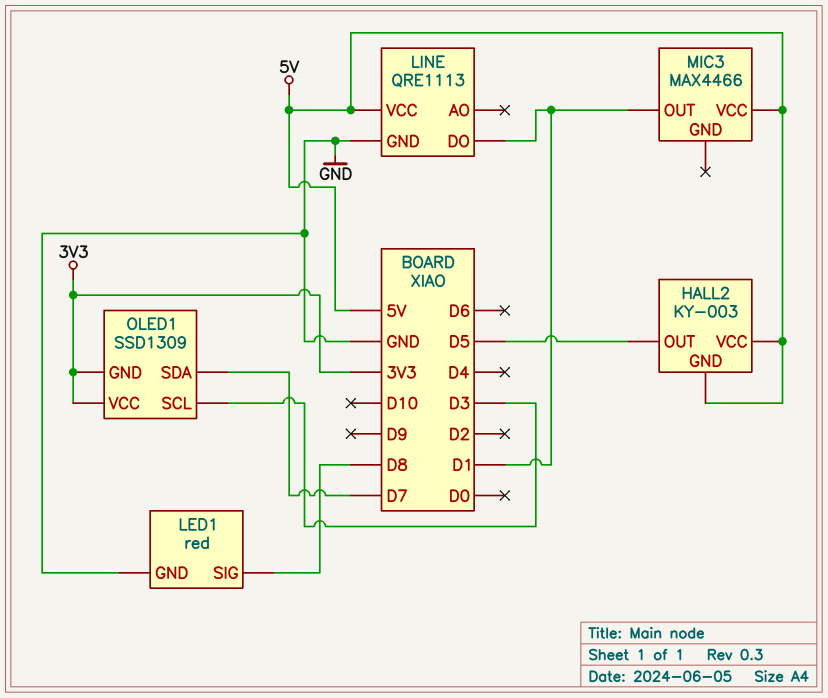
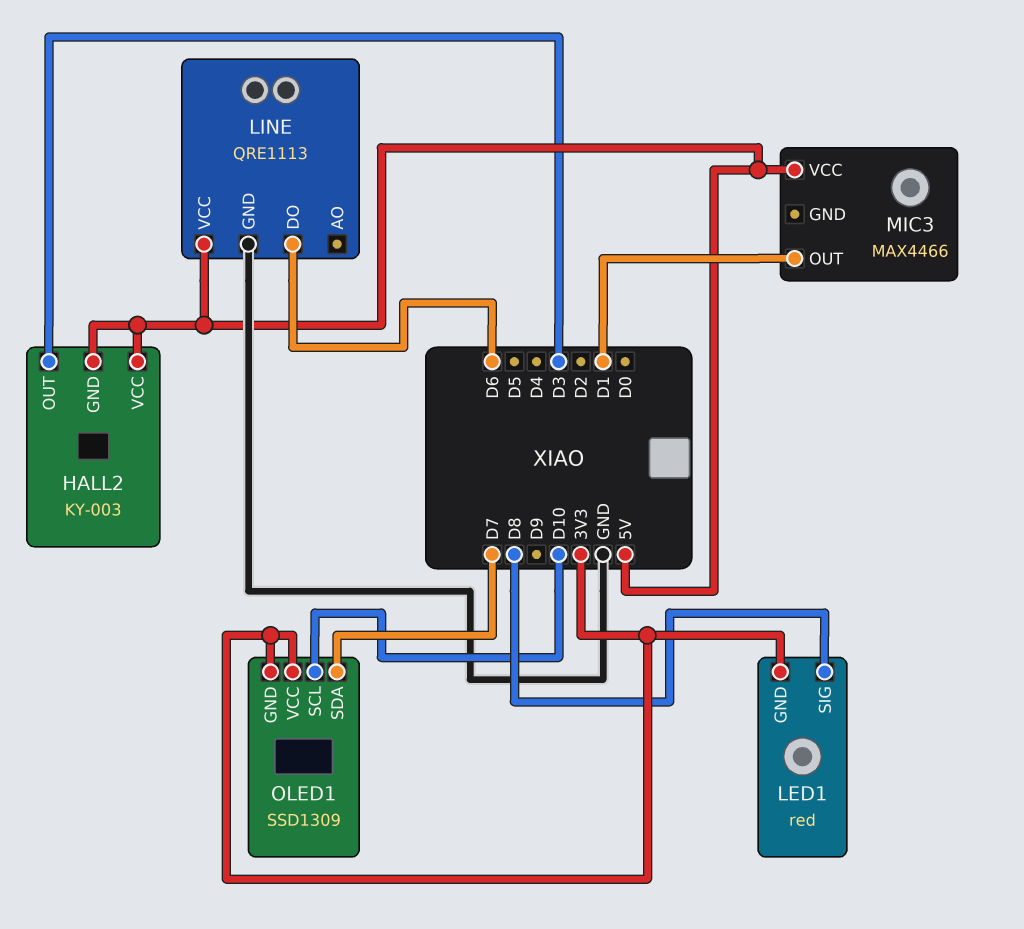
HALL2 pin OUT: D5 -> D3
LED1 pin GND: GND -> 3V3
LINE pin DO: D1 -> D6
OLED1 pin SCL: D3 -> D10

